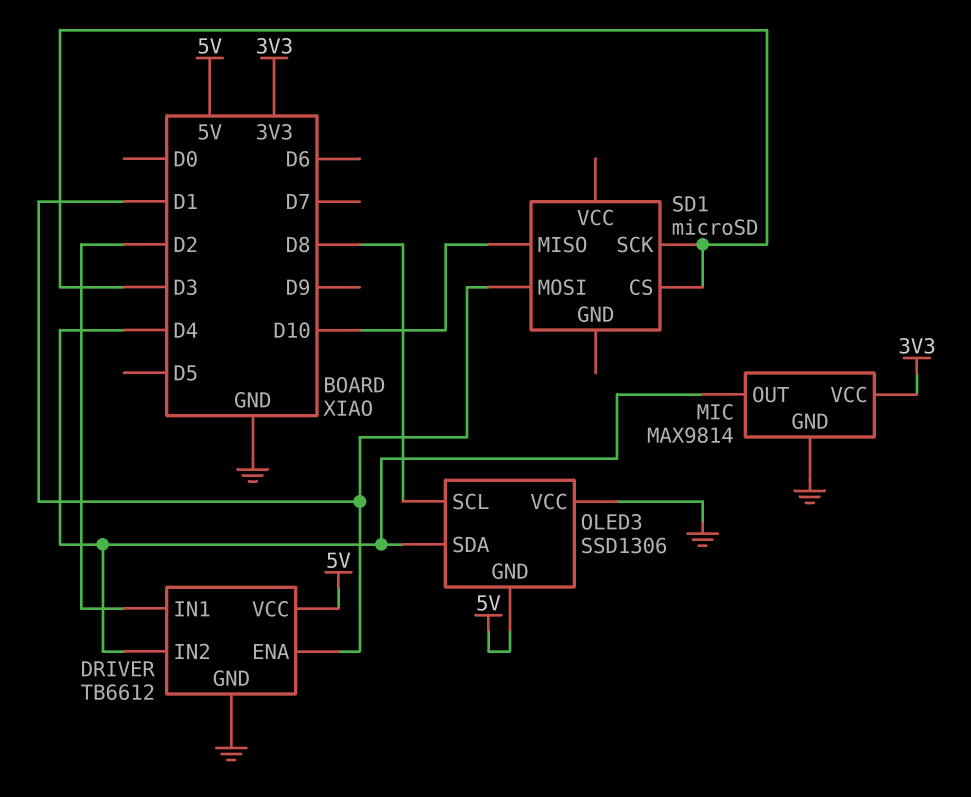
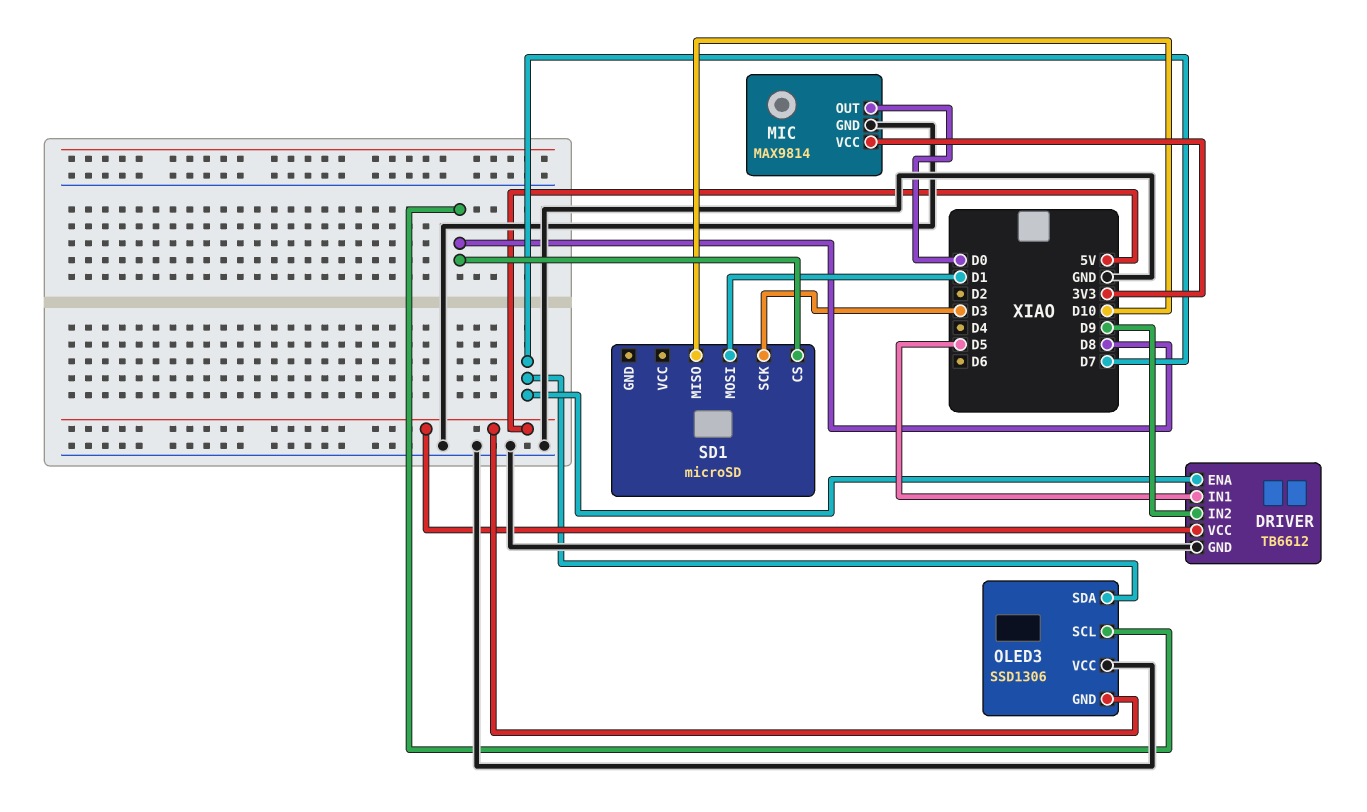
DRIVER pin ENA: D1 -> D7
DRIVER pin IN1: D2 -> D5
DRIVER pin IN2: D4 -> D9
MIC pin OUT: D4 -> D0
OLED3 pin SDA: D4 -> D7
SD1 pin CS: D3 -> D8

